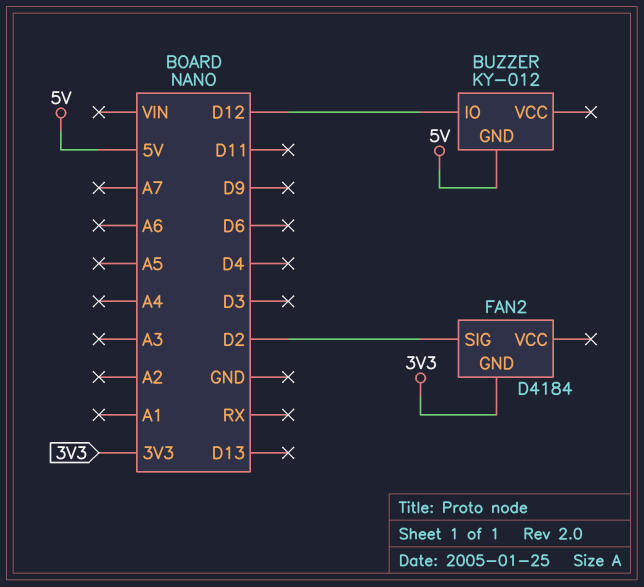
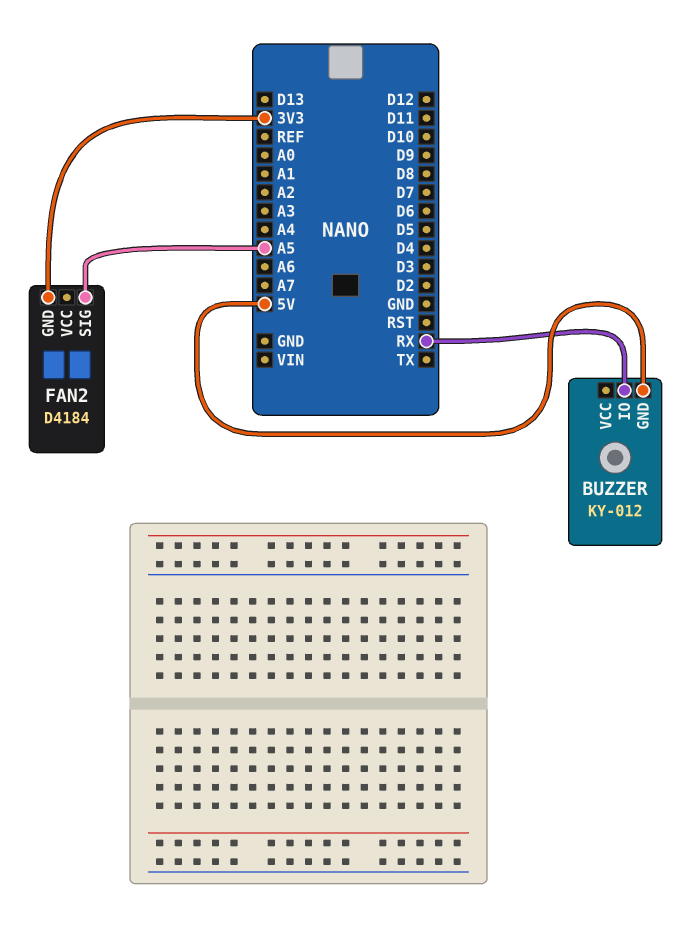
BUZZER pin IO: D12 -> RX
FAN2 pin SIG: D2 -> A5

